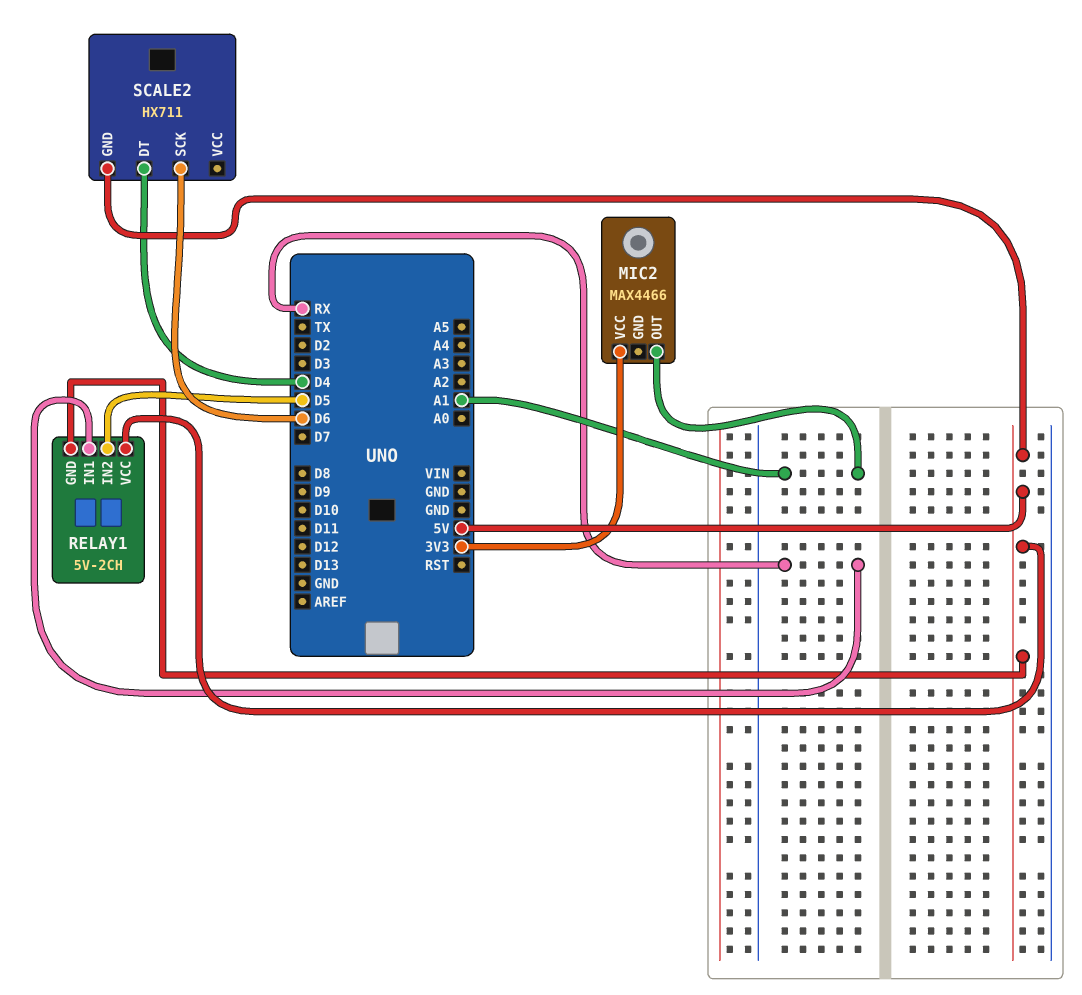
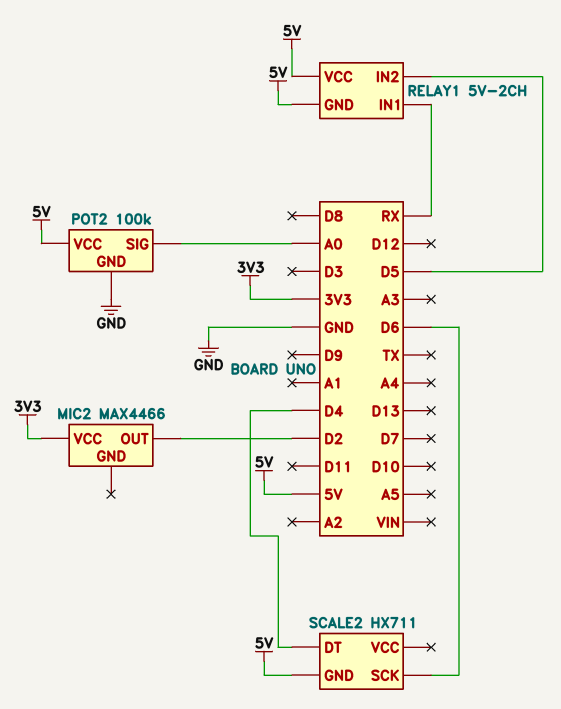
MIC2 pin OUT: A1 -> D2
POT2: none -> 100k
POT2 pin GND: none -> GND
POT2 pin SIG: none -> A0
POT2 pin VCC: none -> 5V

